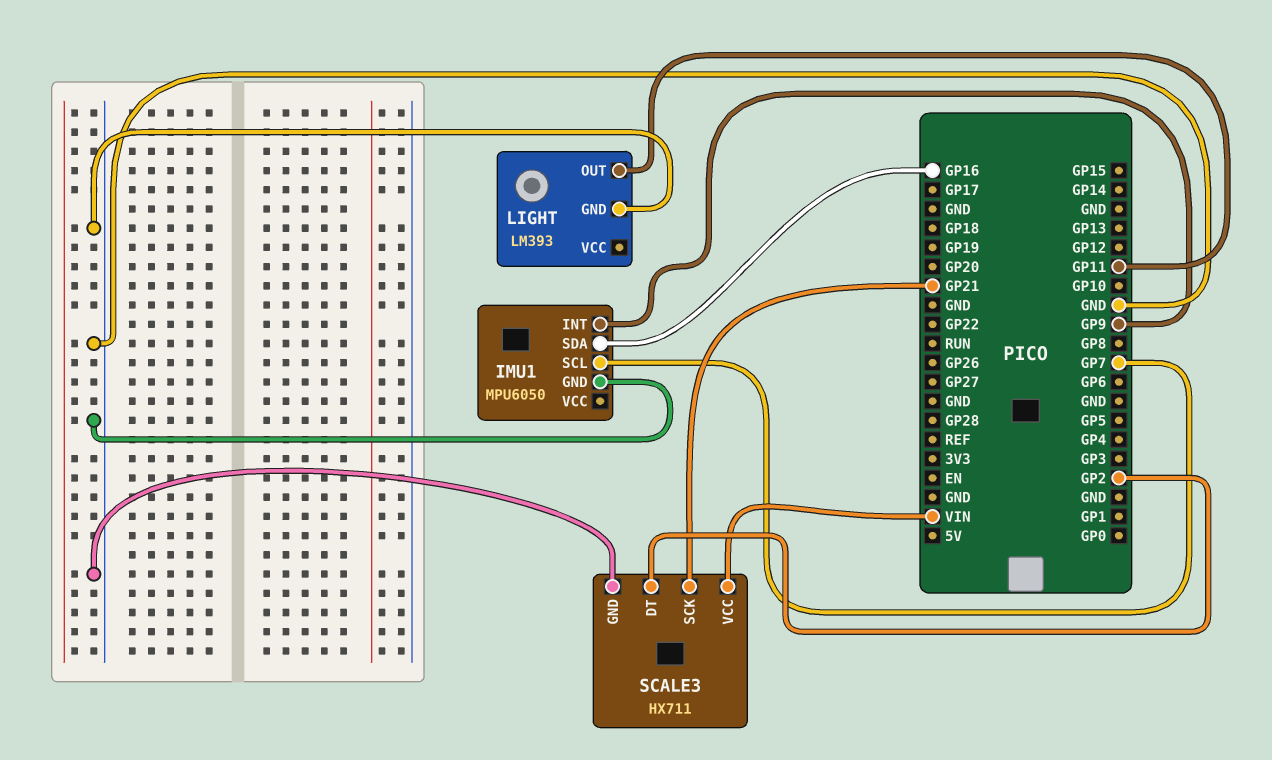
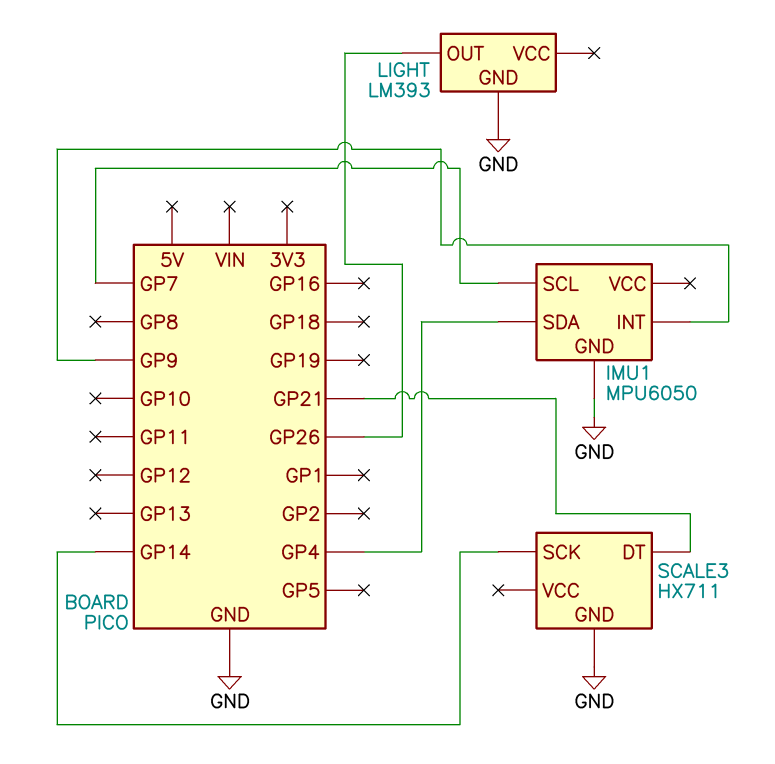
IMU1 pin SDA: GP16 -> GP4
LIGHT pin OUT: GP11 -> GP26
SCALE3 pin DT: GP2 -> GP21
SCALE3 pin SCK: GP21 -> GP14
SCALE3 pin VCC: VIN -> none

